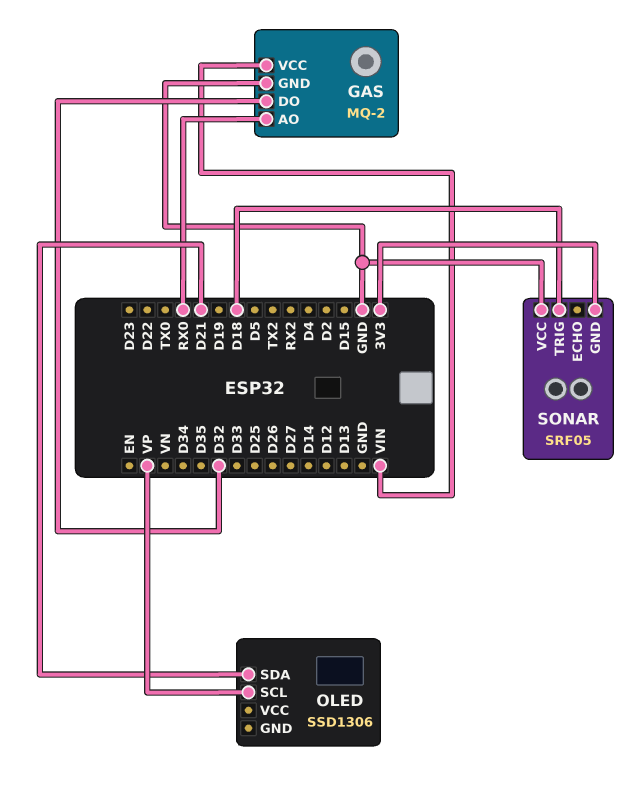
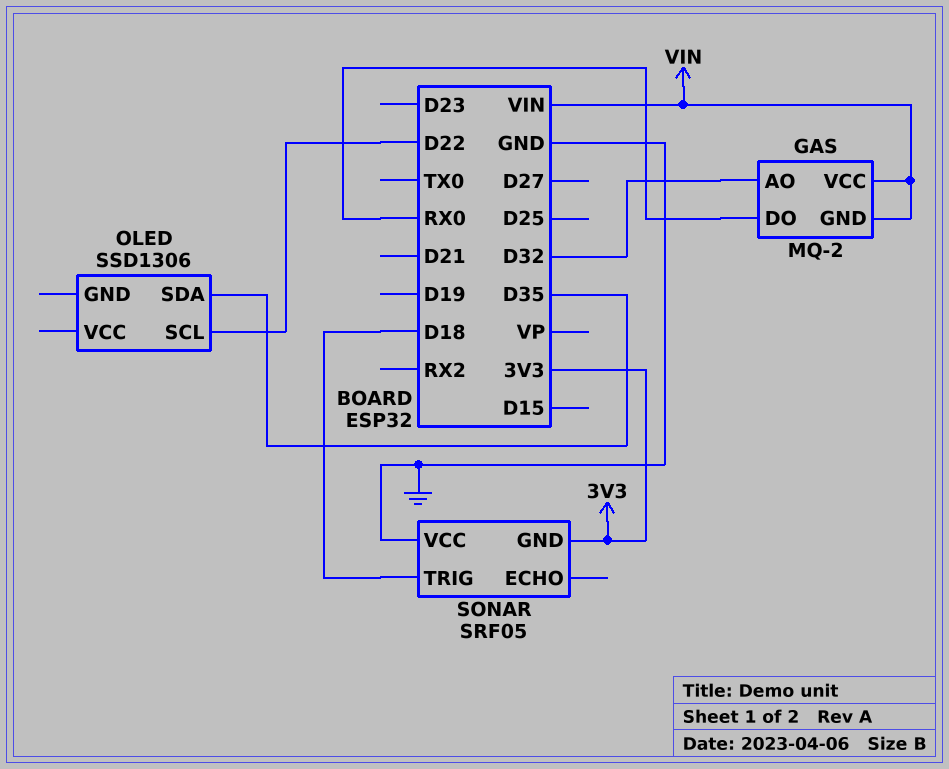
GAS pin AO: RX0 -> D32
GAS pin DO: D32 -> RX0
GAS pin GND: GND -> VIN
OLED pin SCL: VP -> D22
OLED pin SDA: D21 -> D35

